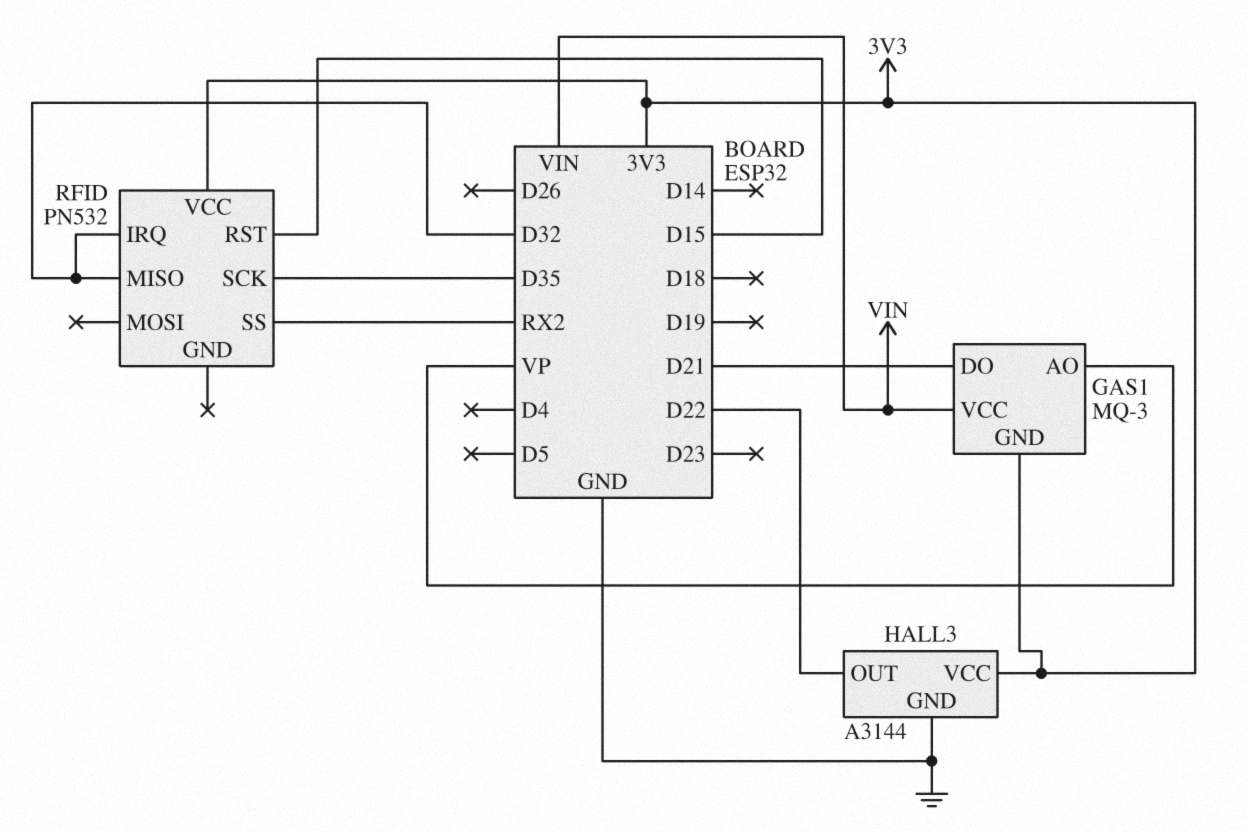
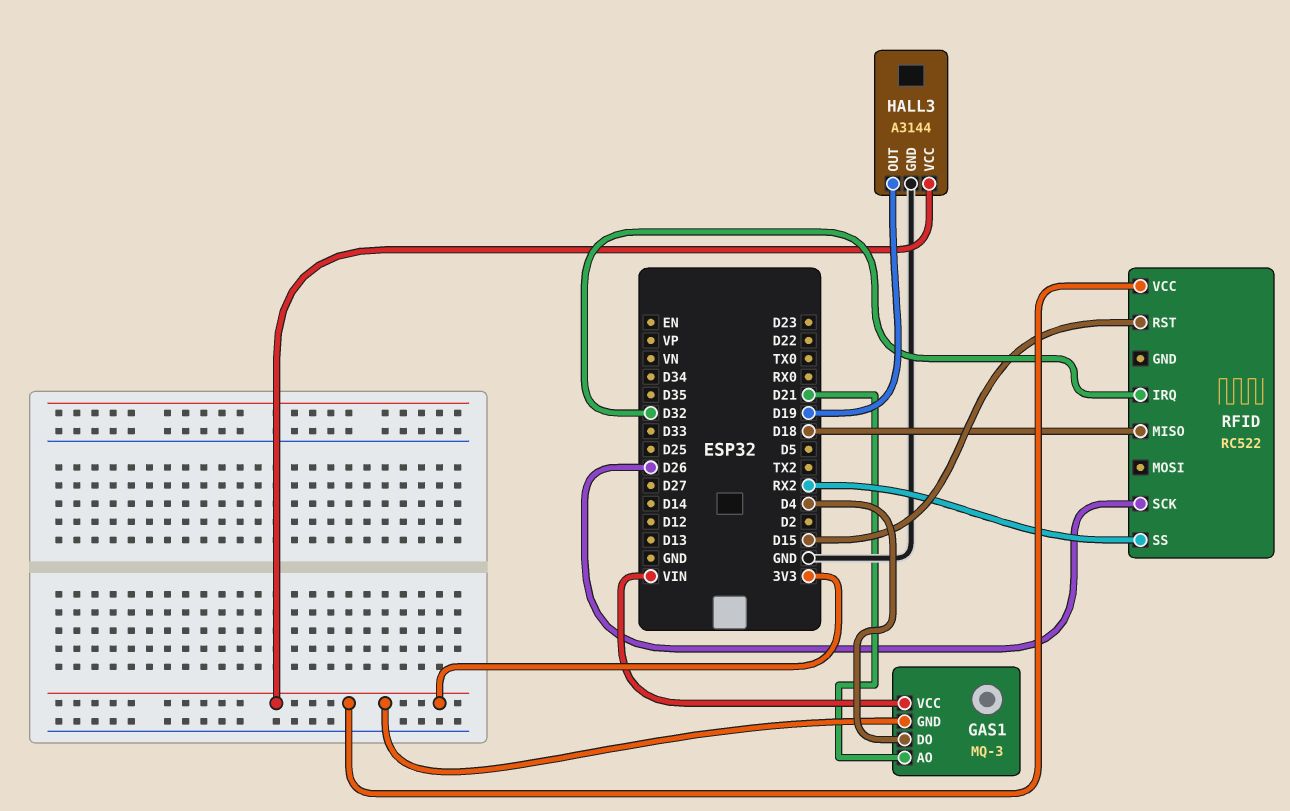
GAS1 pin AO: VP -> D21
GAS1 pin DO: D21 -> D4
HALL3 pin OUT: D22 -> D19
RFID: PN532 -> RC522
RFID pin MISO: D32 -> D18
RFID pin SCK: D35 -> D26

